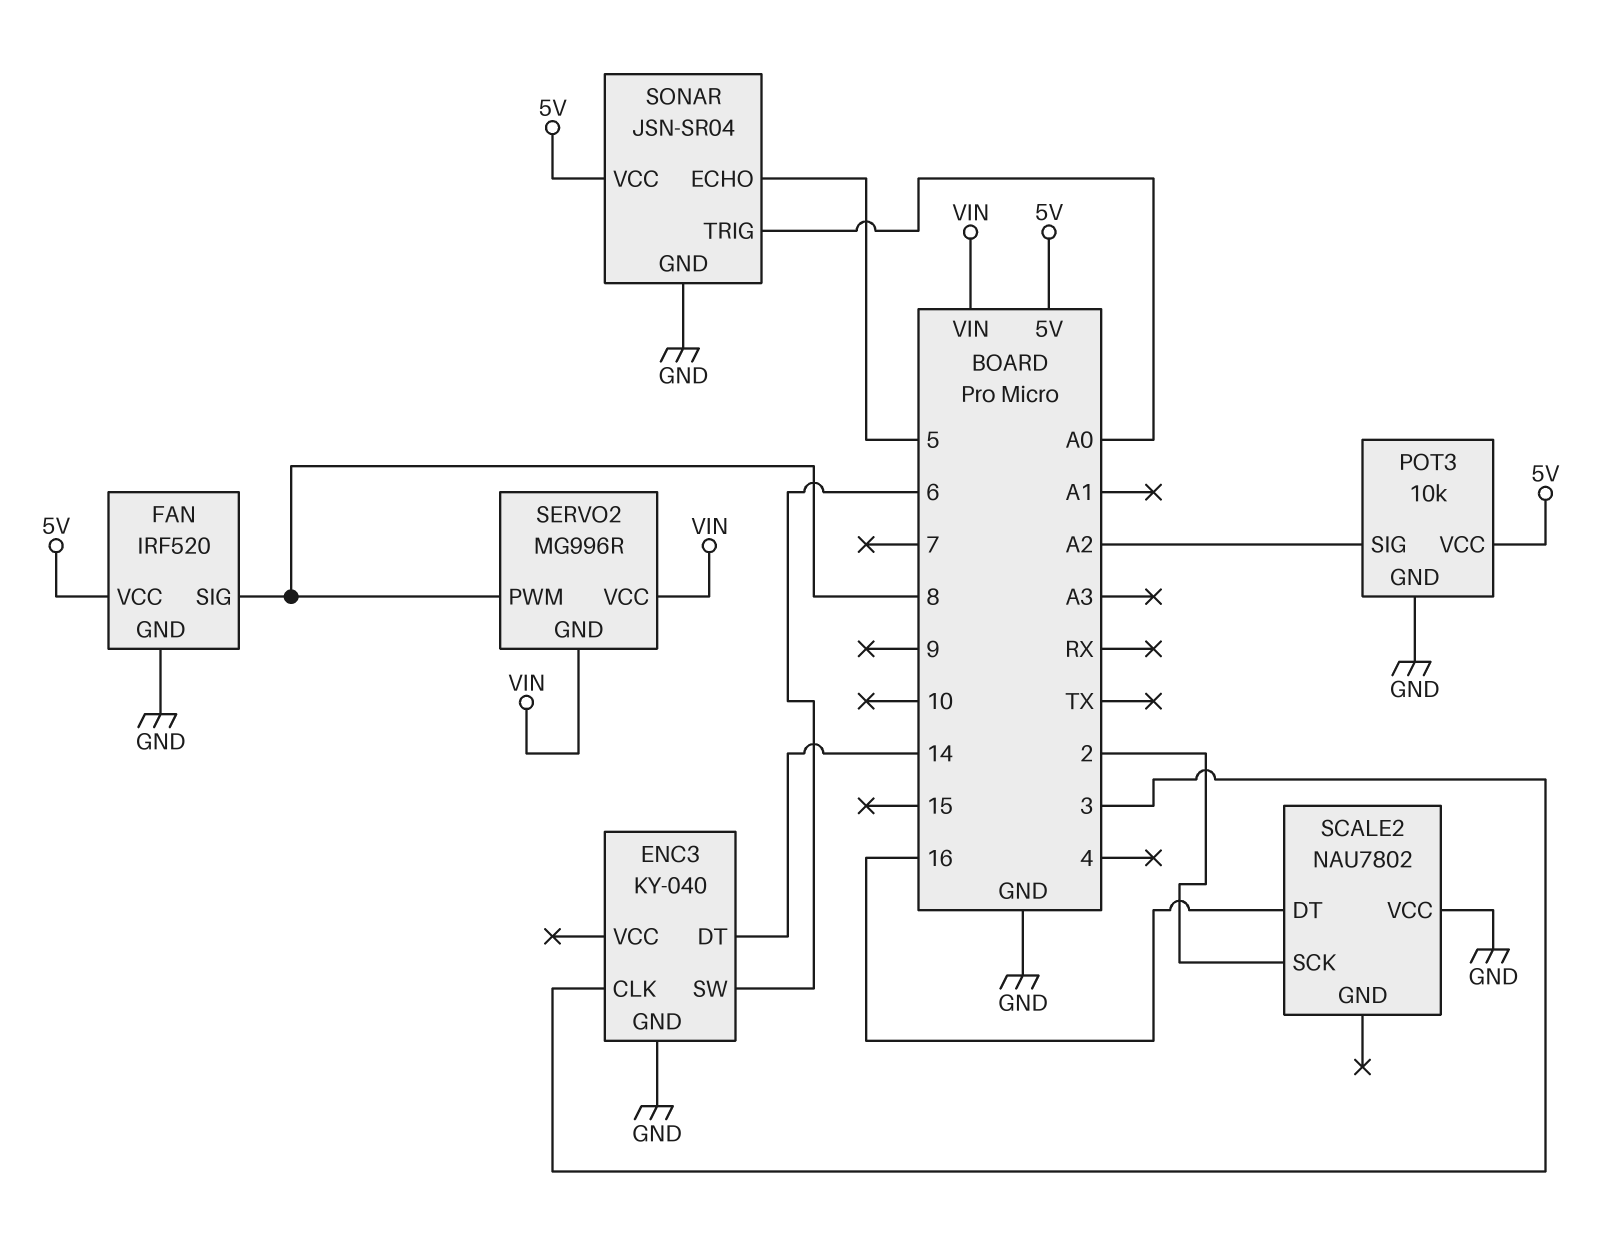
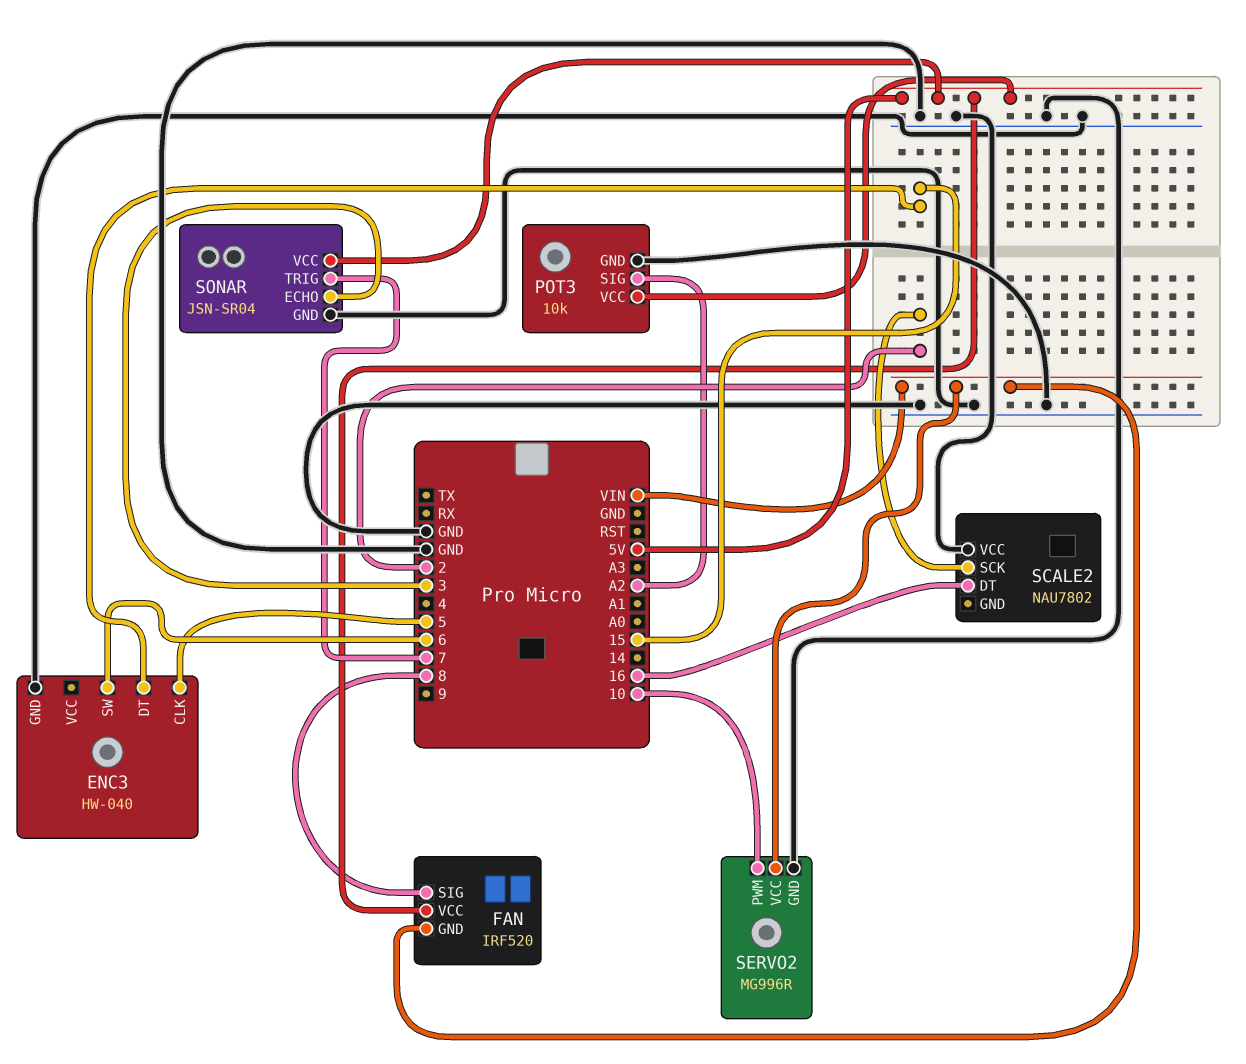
ENC3: KY-040 -> HW-040
ENC3 pin CLK: 3 -> 5
ENC3 pin DT: 14 -> 15
FAN pin GND: GND -> VIN
SERVO2 pin GND: VIN -> GND
SERVO2 pin PWM: 8 -> 10
SONAR pin ECHO: 5 -> 3
SONAR pin TRIG: A0 -> 7

